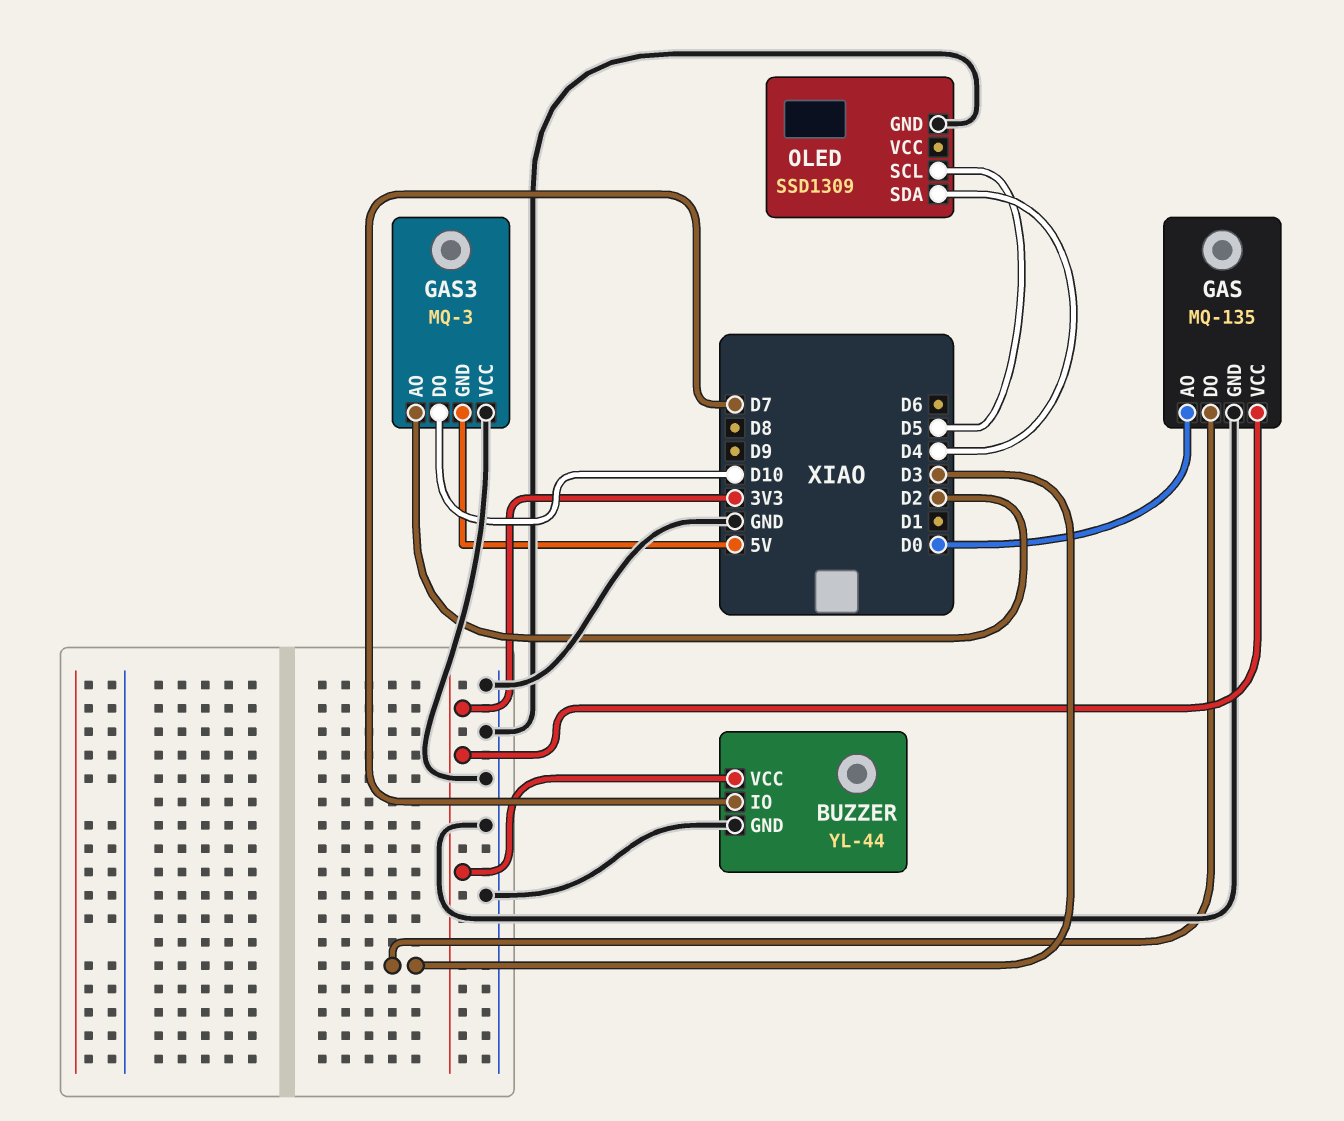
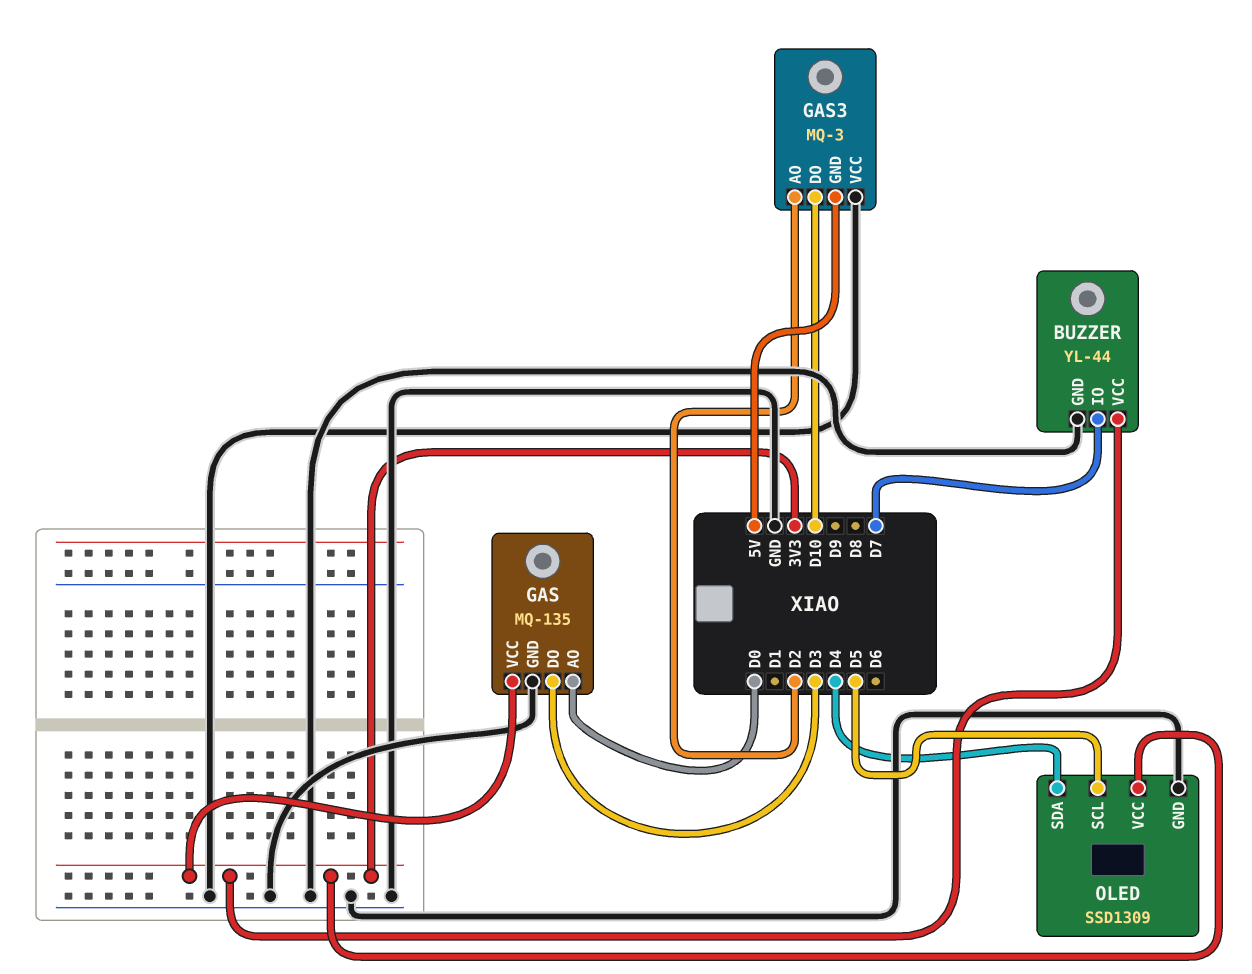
OLED pin VCC: none -> 3V3

